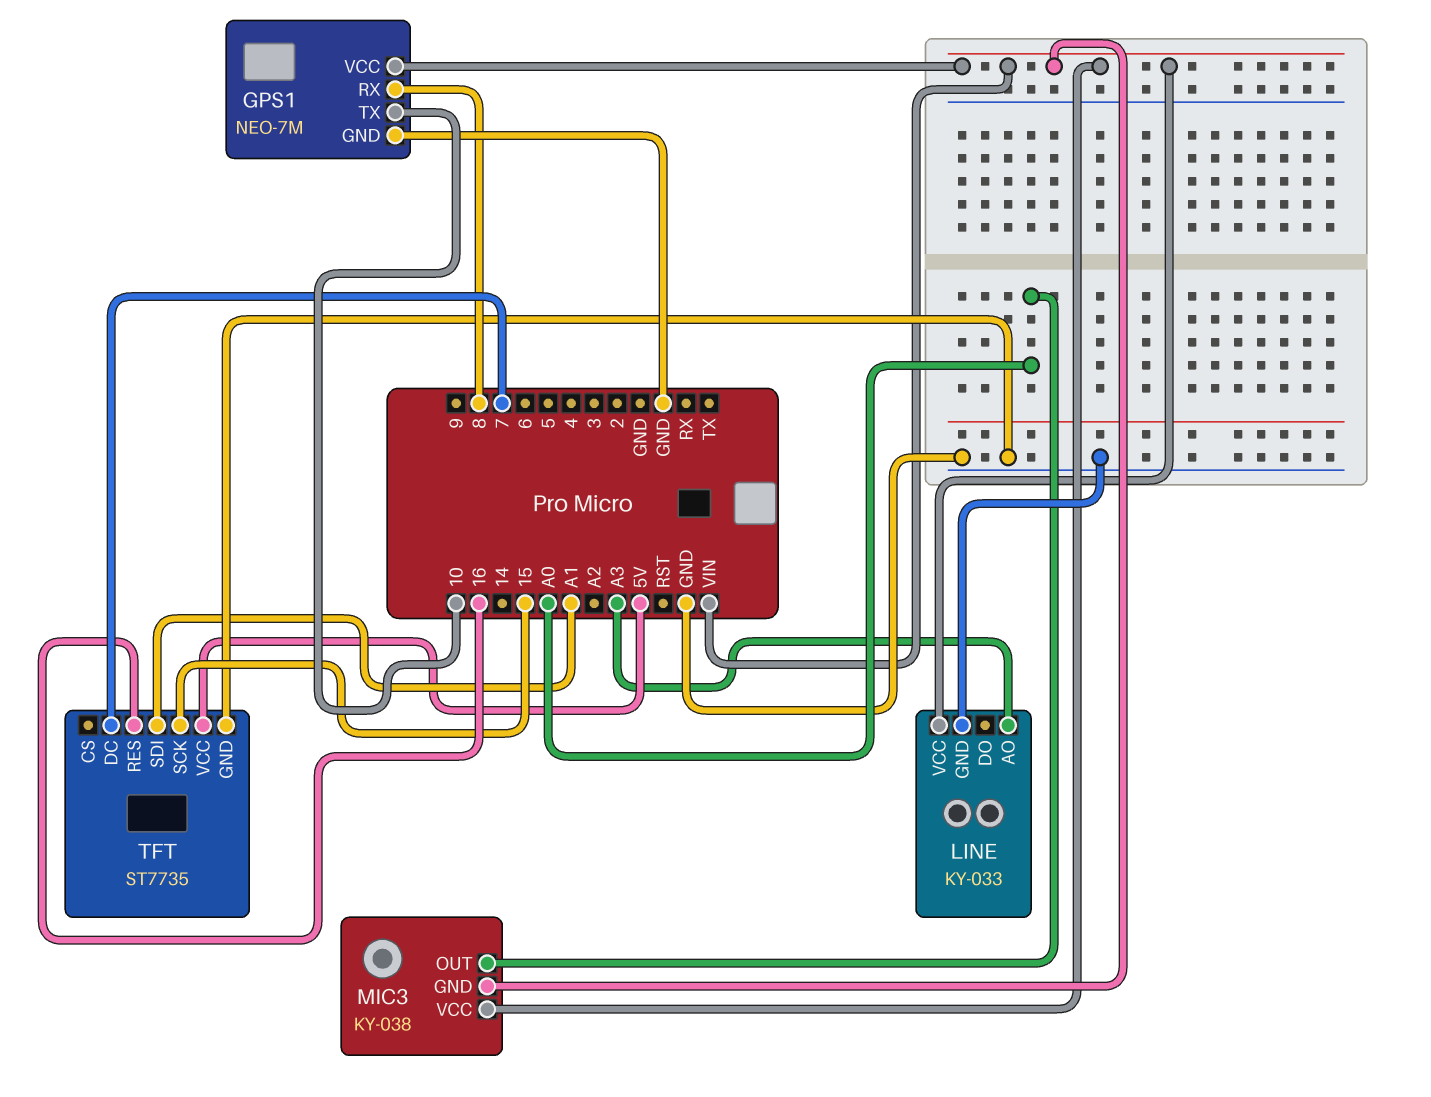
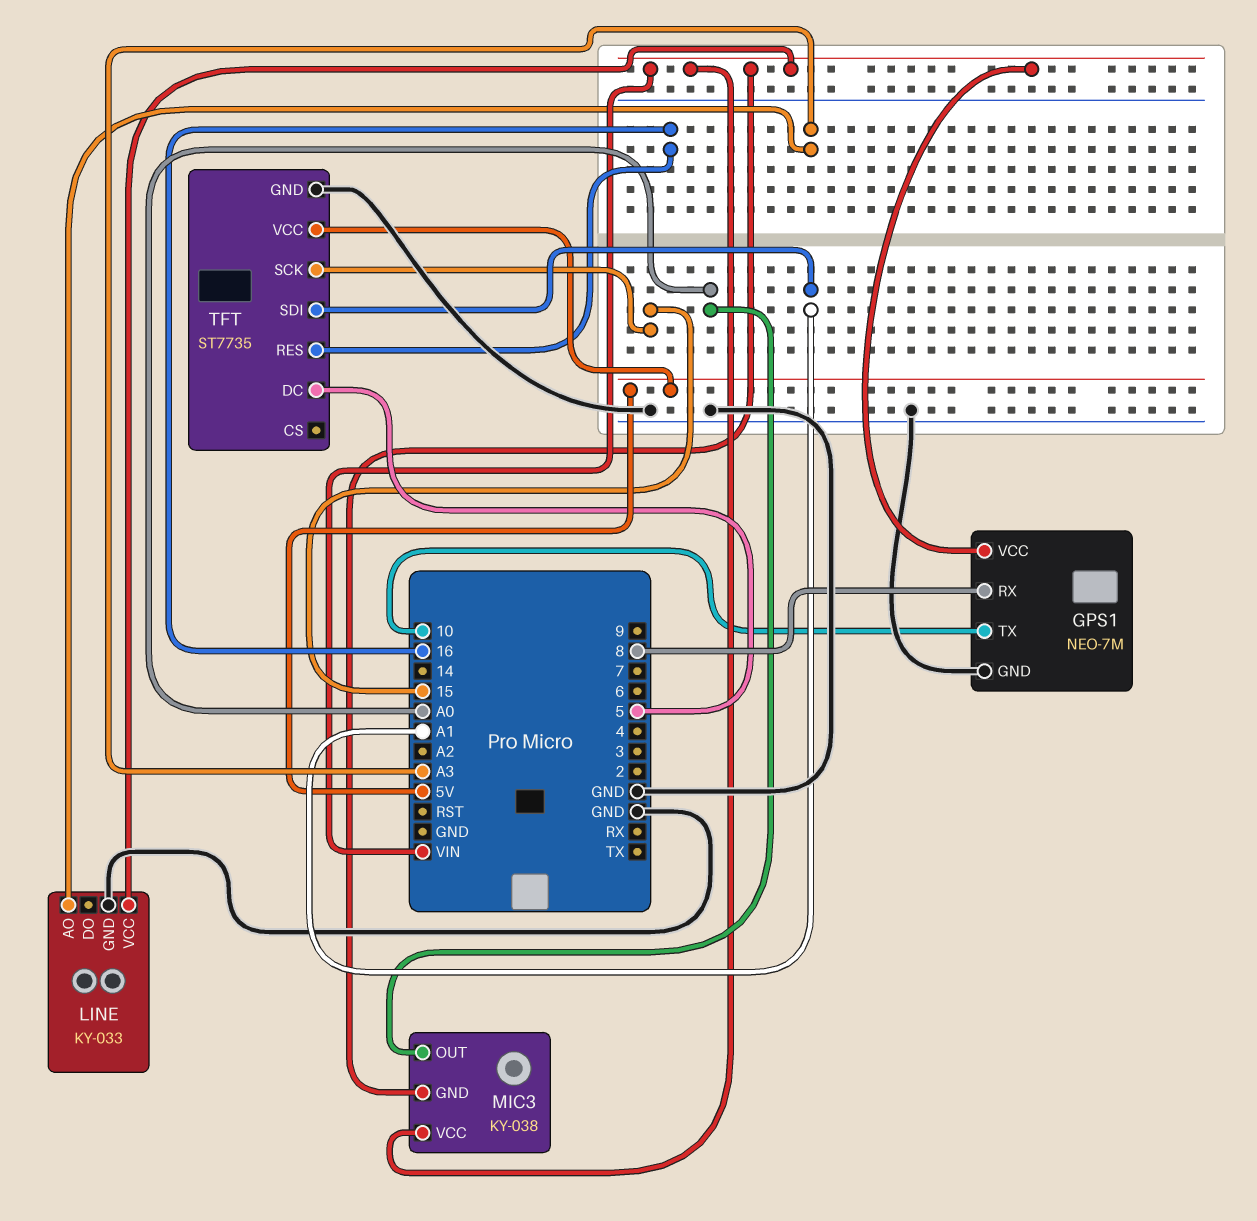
TFT pin DC: 7 -> 5

